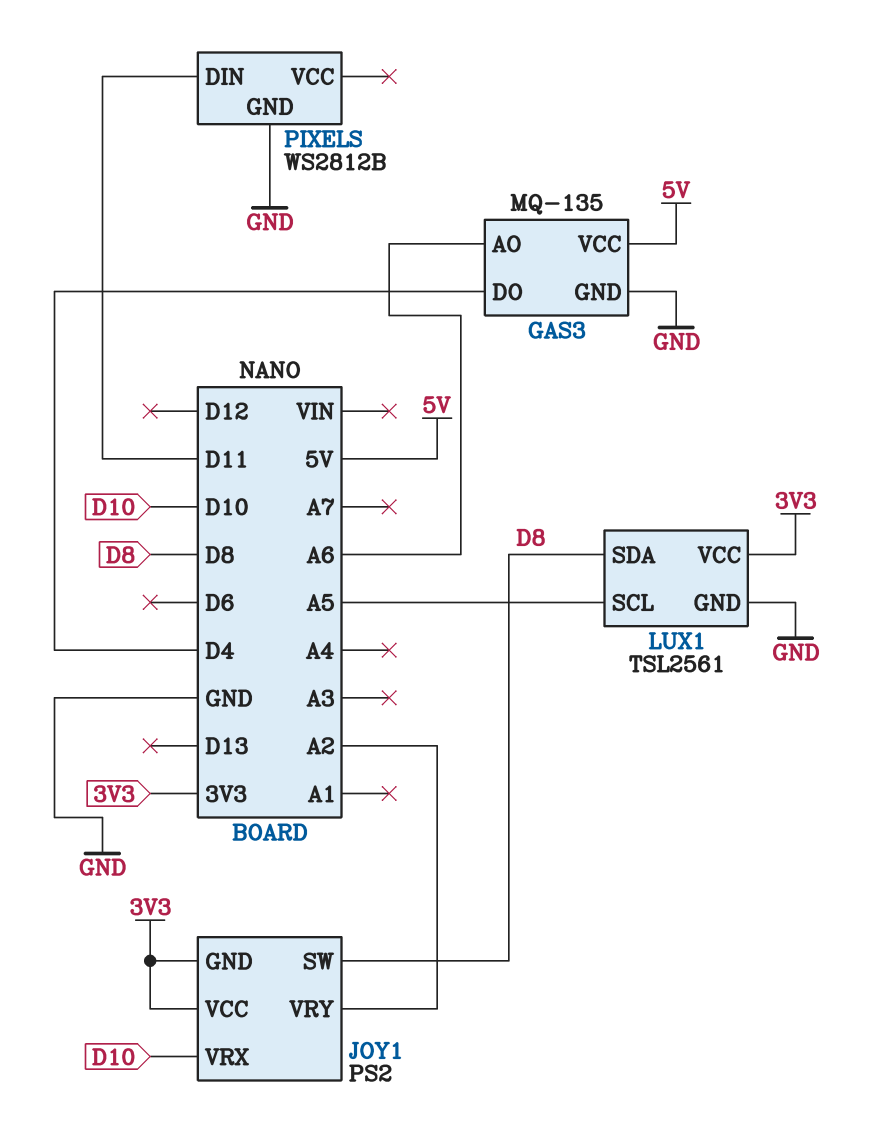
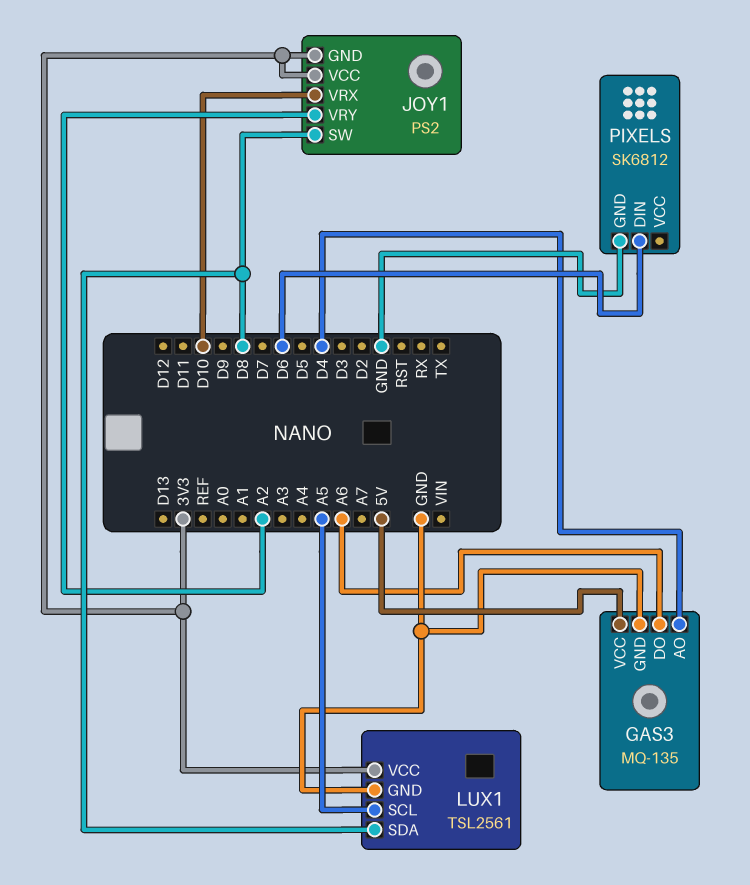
GAS3 pin AO: A6 -> D4
GAS3 pin DO: D4 -> A6
PIXELS: WS2812B -> SK6812
PIXELS pin DIN: D11 -> D6

